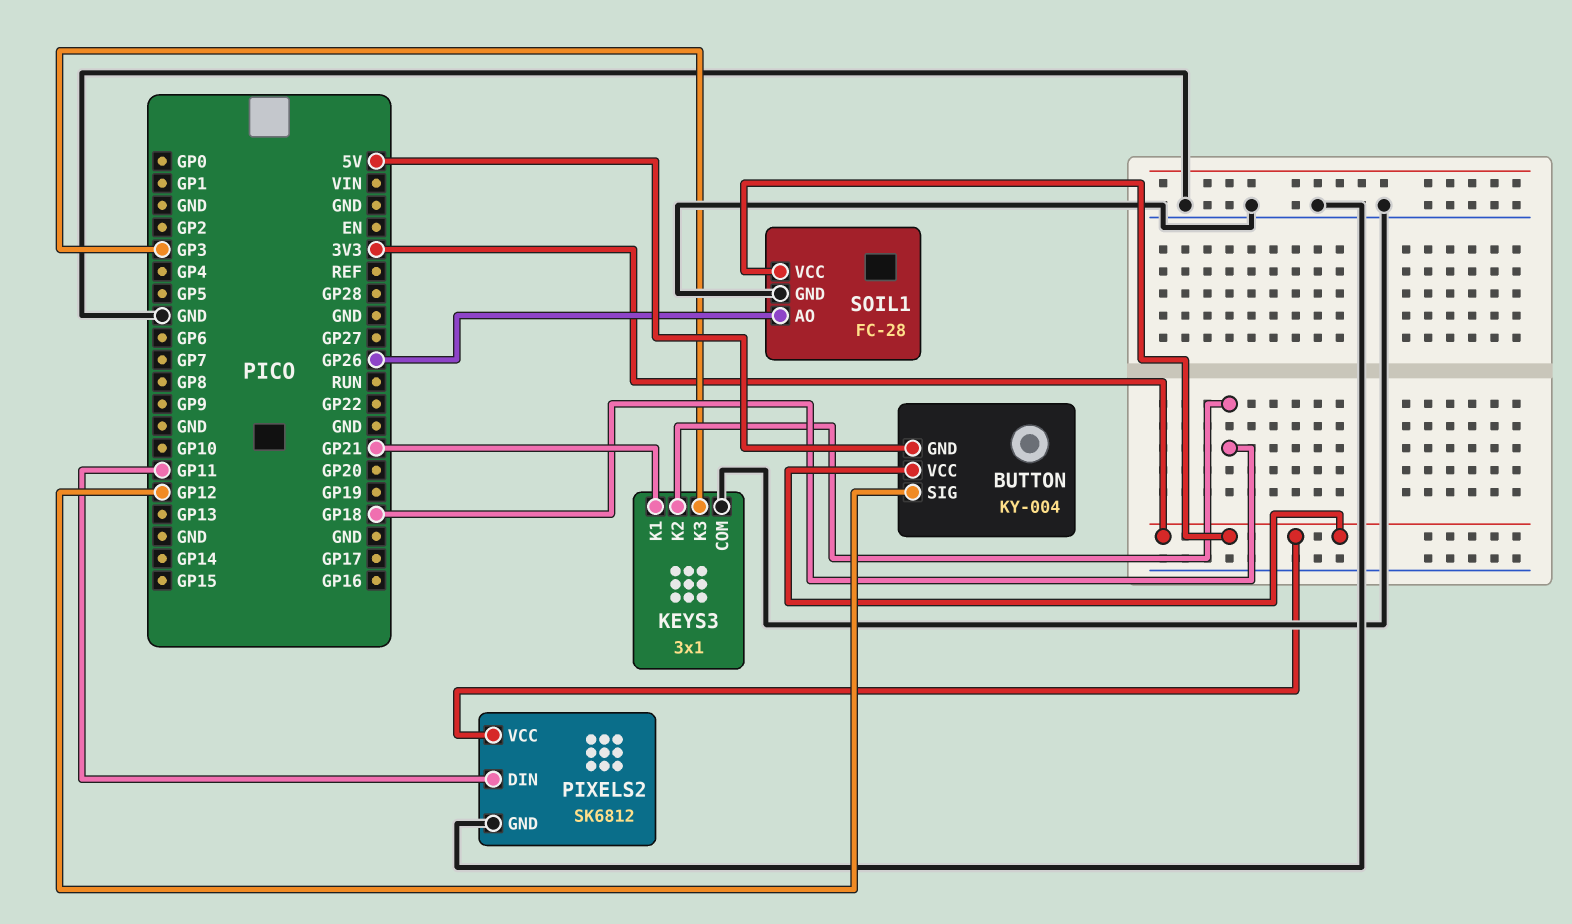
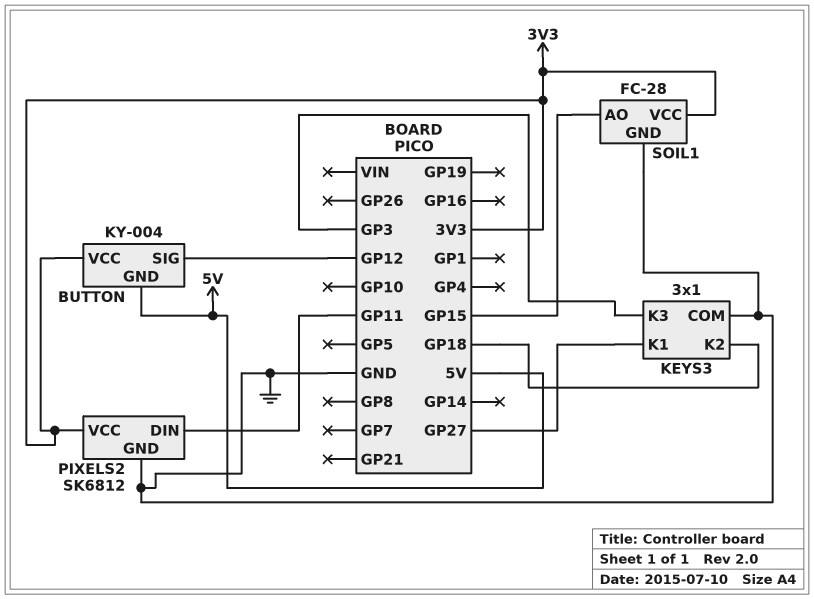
KEYS3 pin K1: GP21 -> GP27
SOIL1 pin AO: GP26 -> GP15

